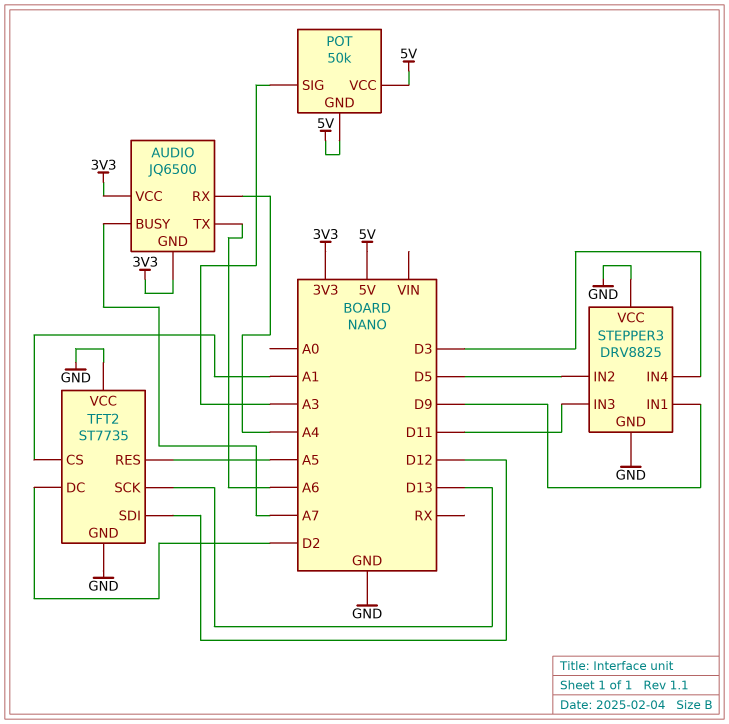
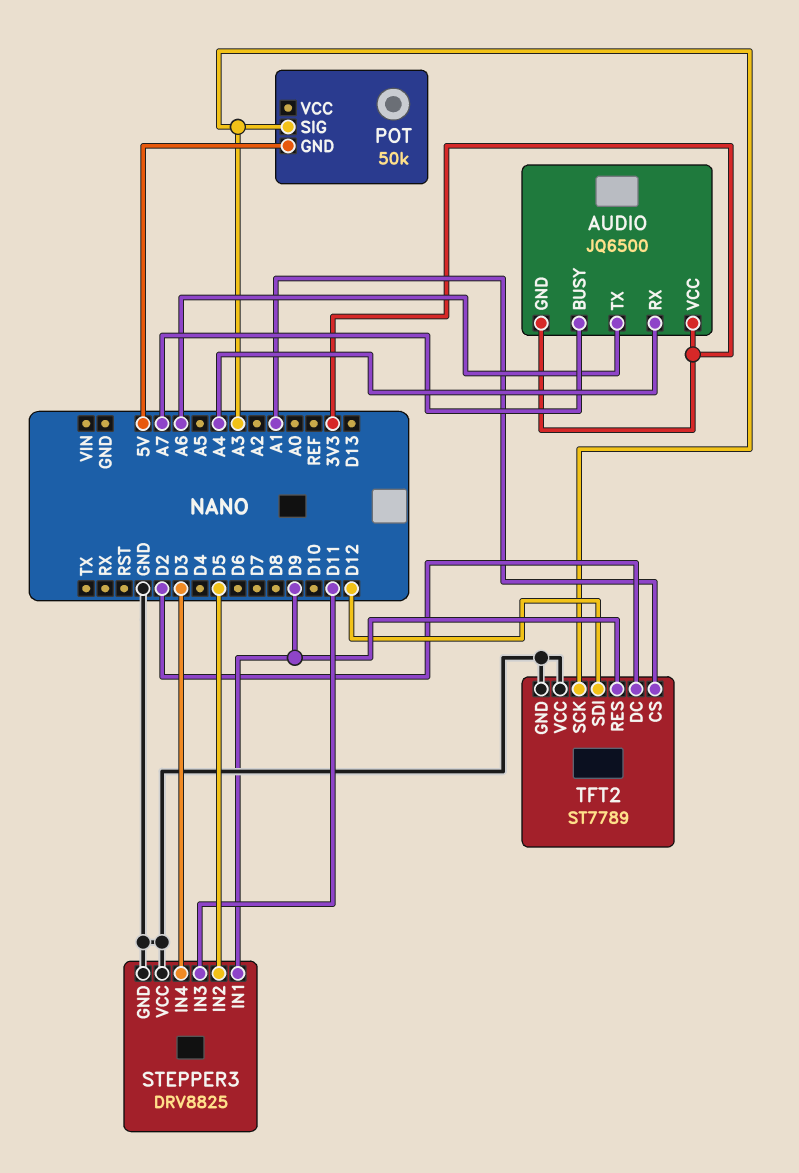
POT pin VCC: 5V -> none
TFT2: ST7735 -> ST7789
TFT2 pin RES: A5 -> D9
TFT2 pin SCK: D13 -> A3

